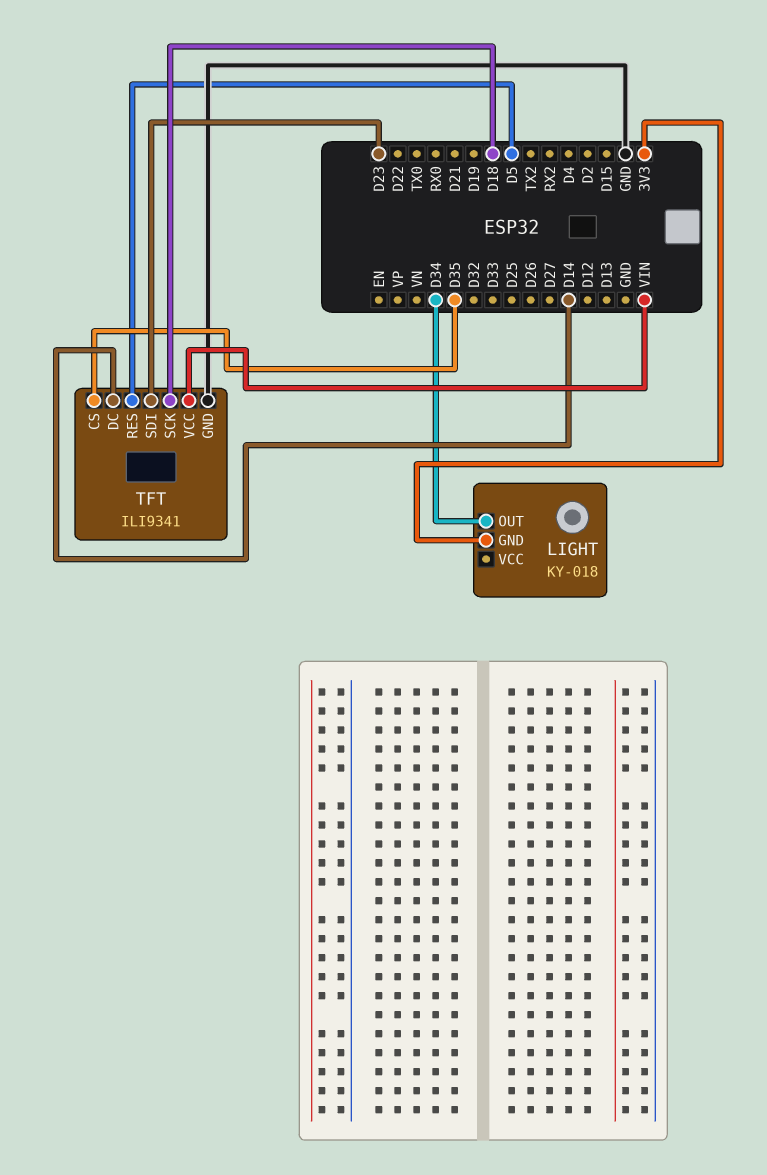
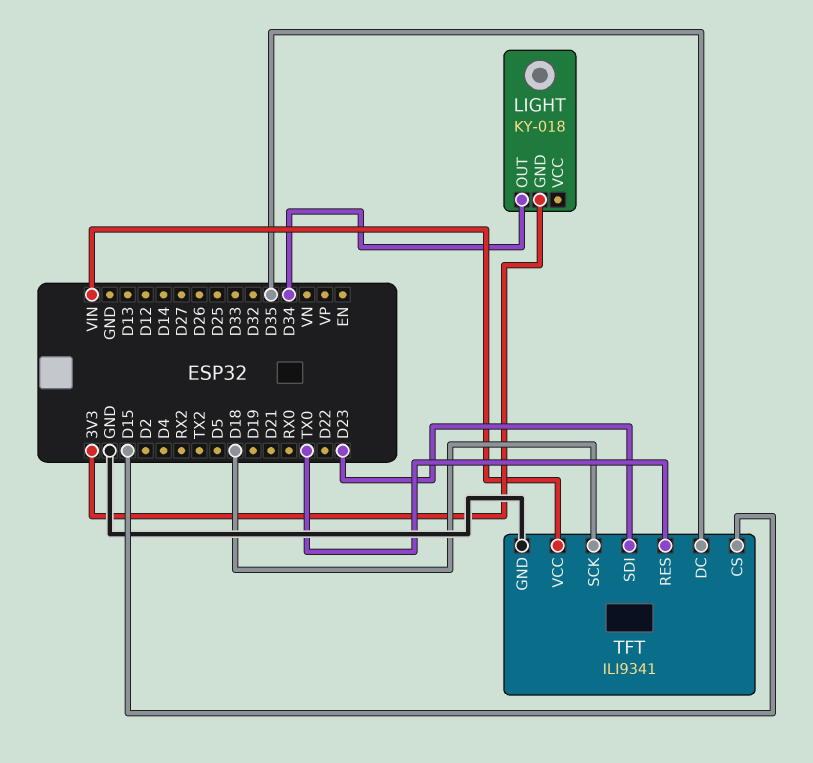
TFT pin CS: D35 -> D15
TFT pin DC: D14 -> D35
TFT pin RES: D5 -> TX0

